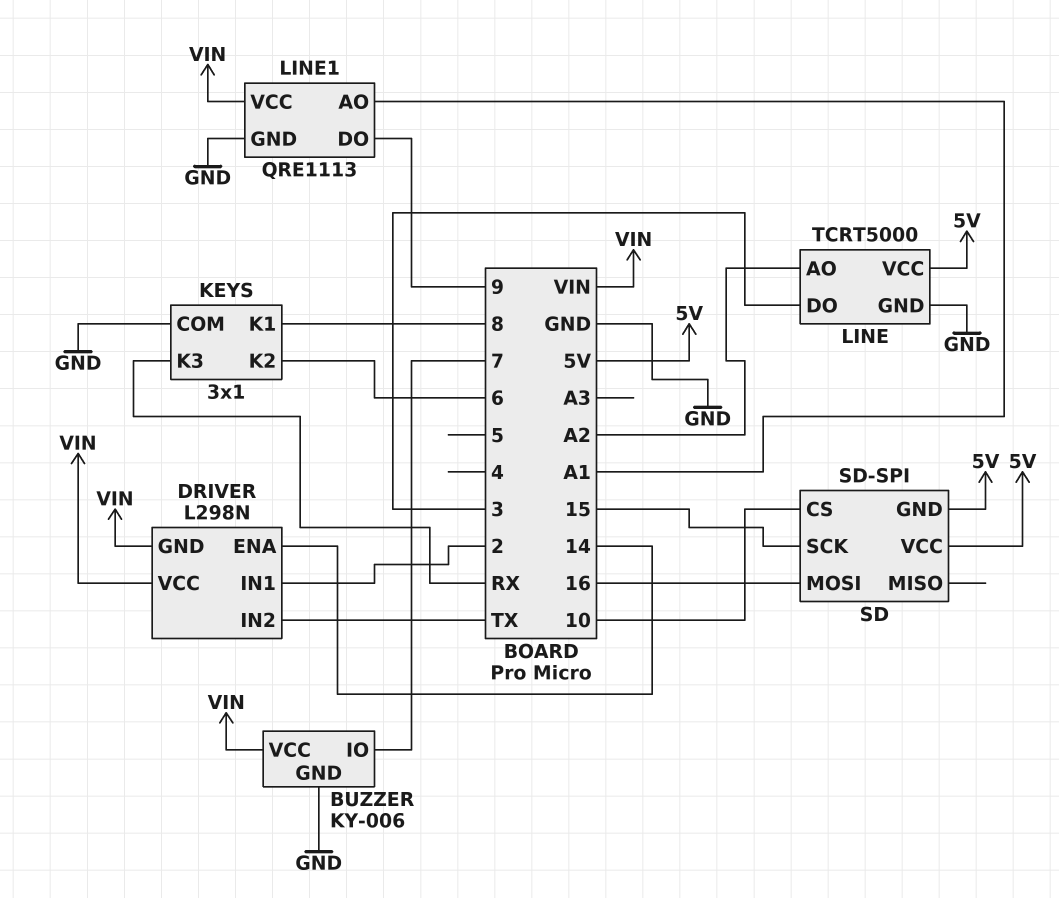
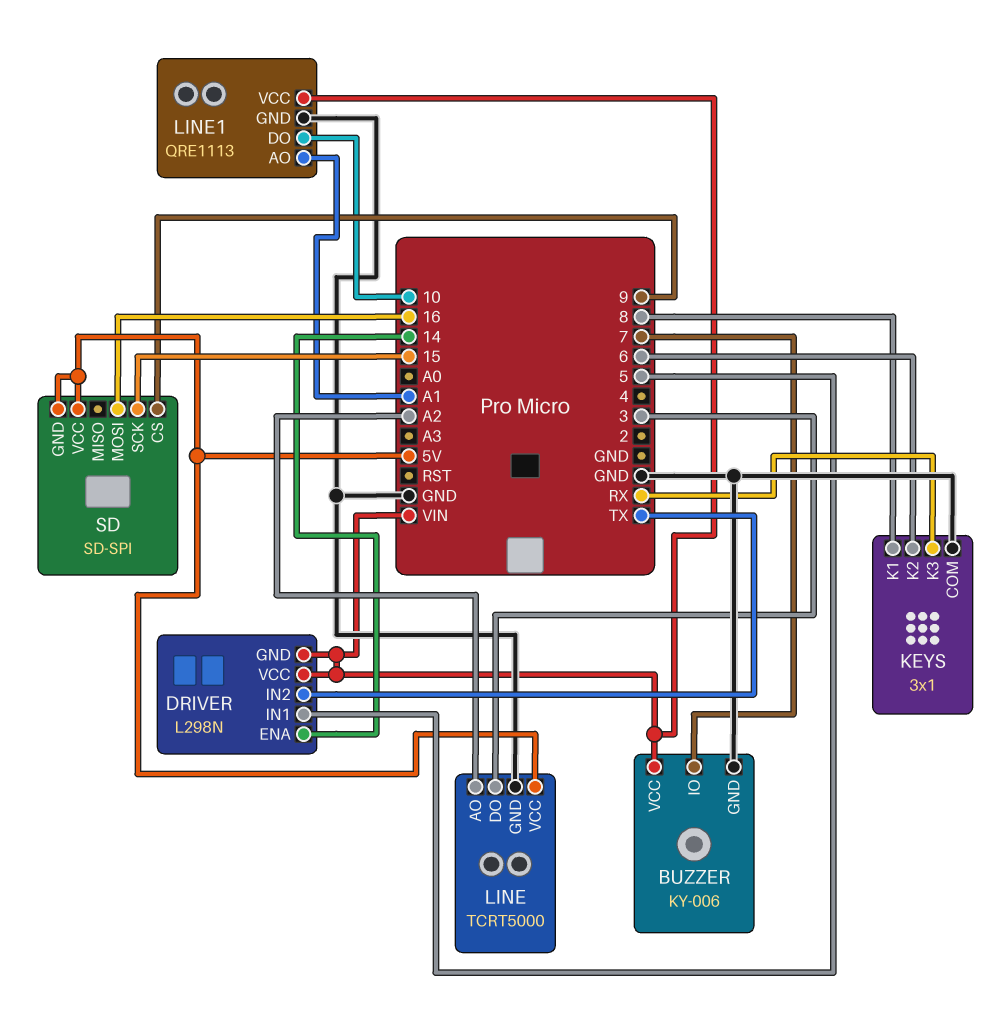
DRIVER pin IN1: 2 -> 5
LINE1 pin DO: 9 -> 10
SD pin CS: 10 -> 9

